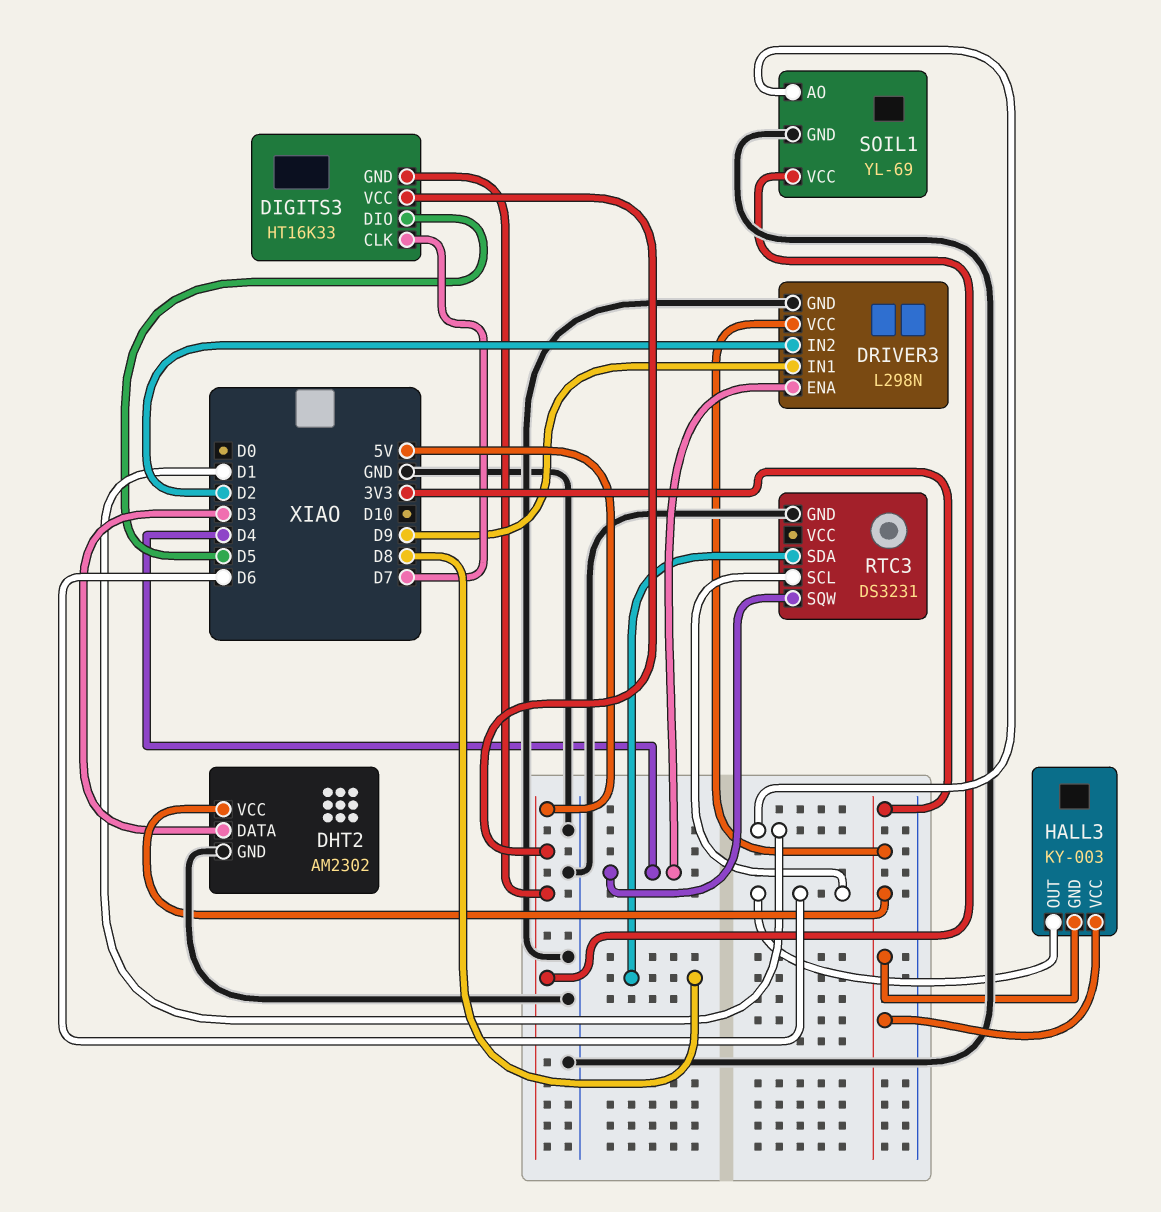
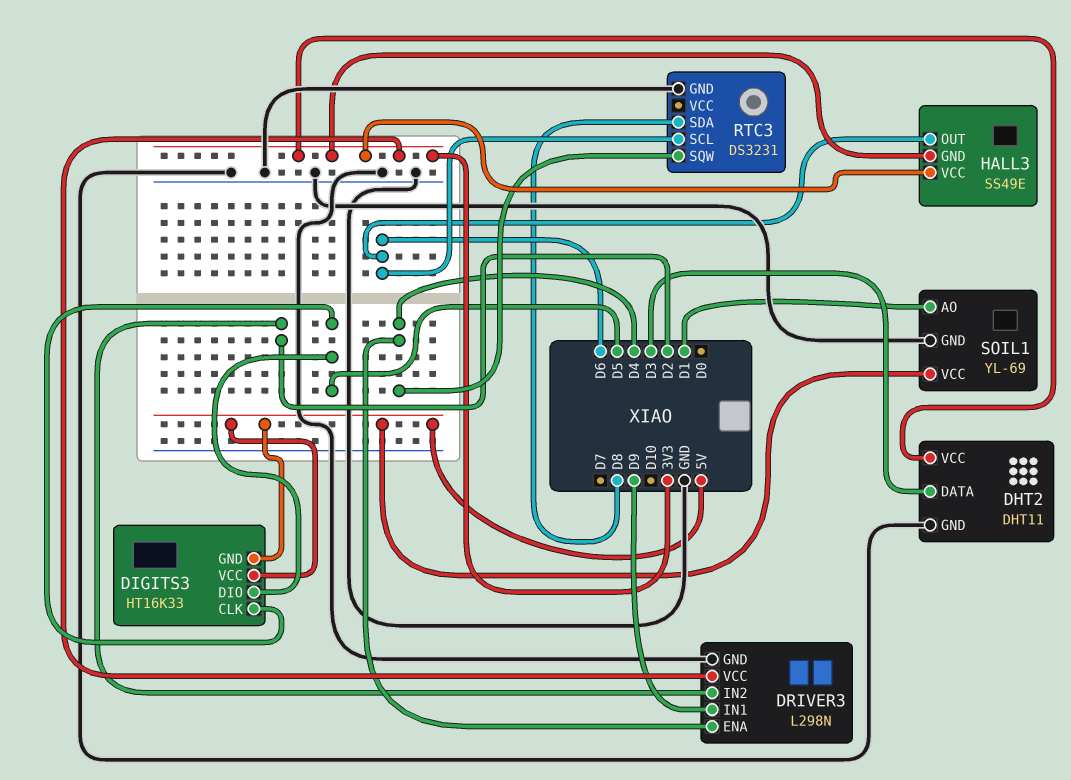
DHT2: AM2302 -> DHT11
DIGITS3 pin CLK: D7 -> D5
HALL3: KY-003 -> SS49E

